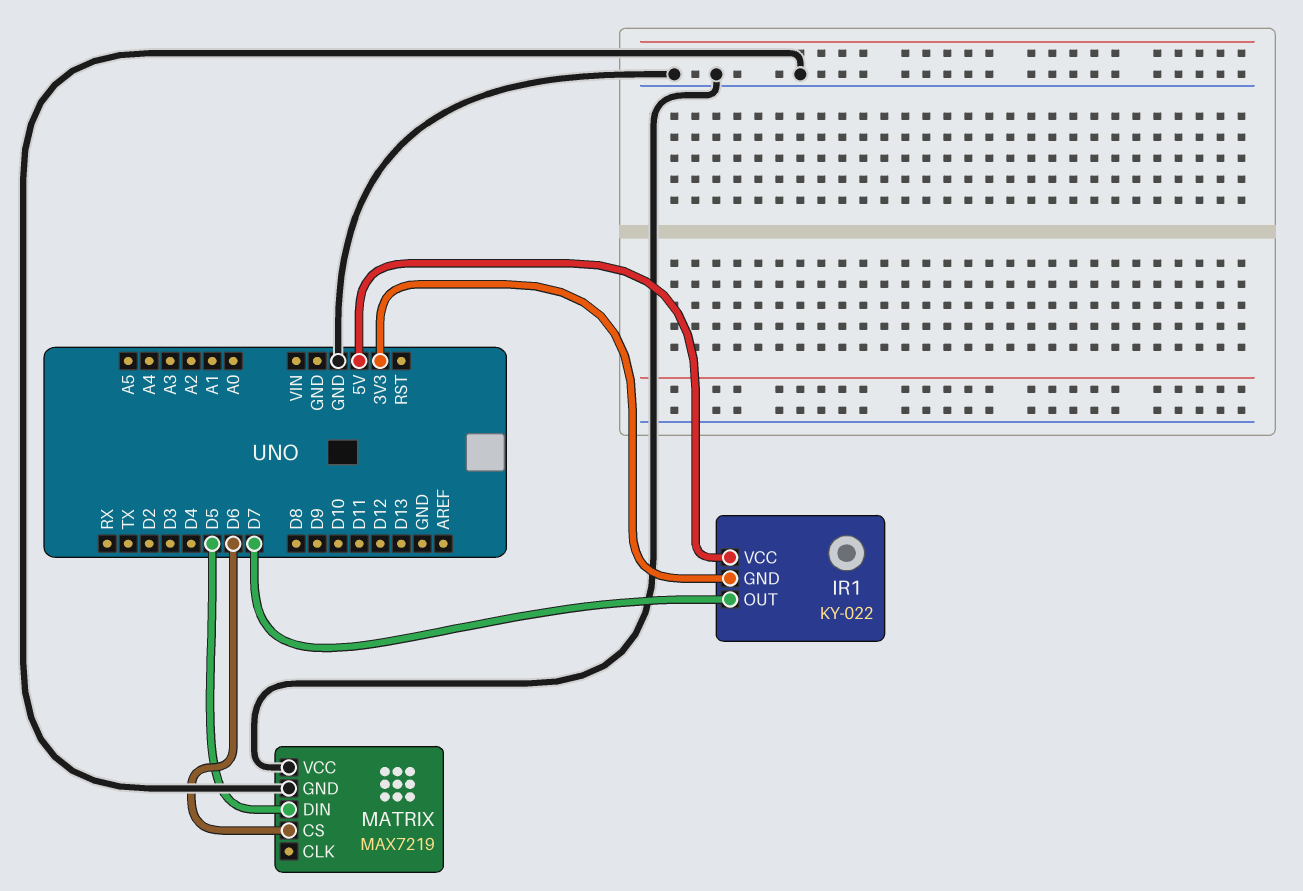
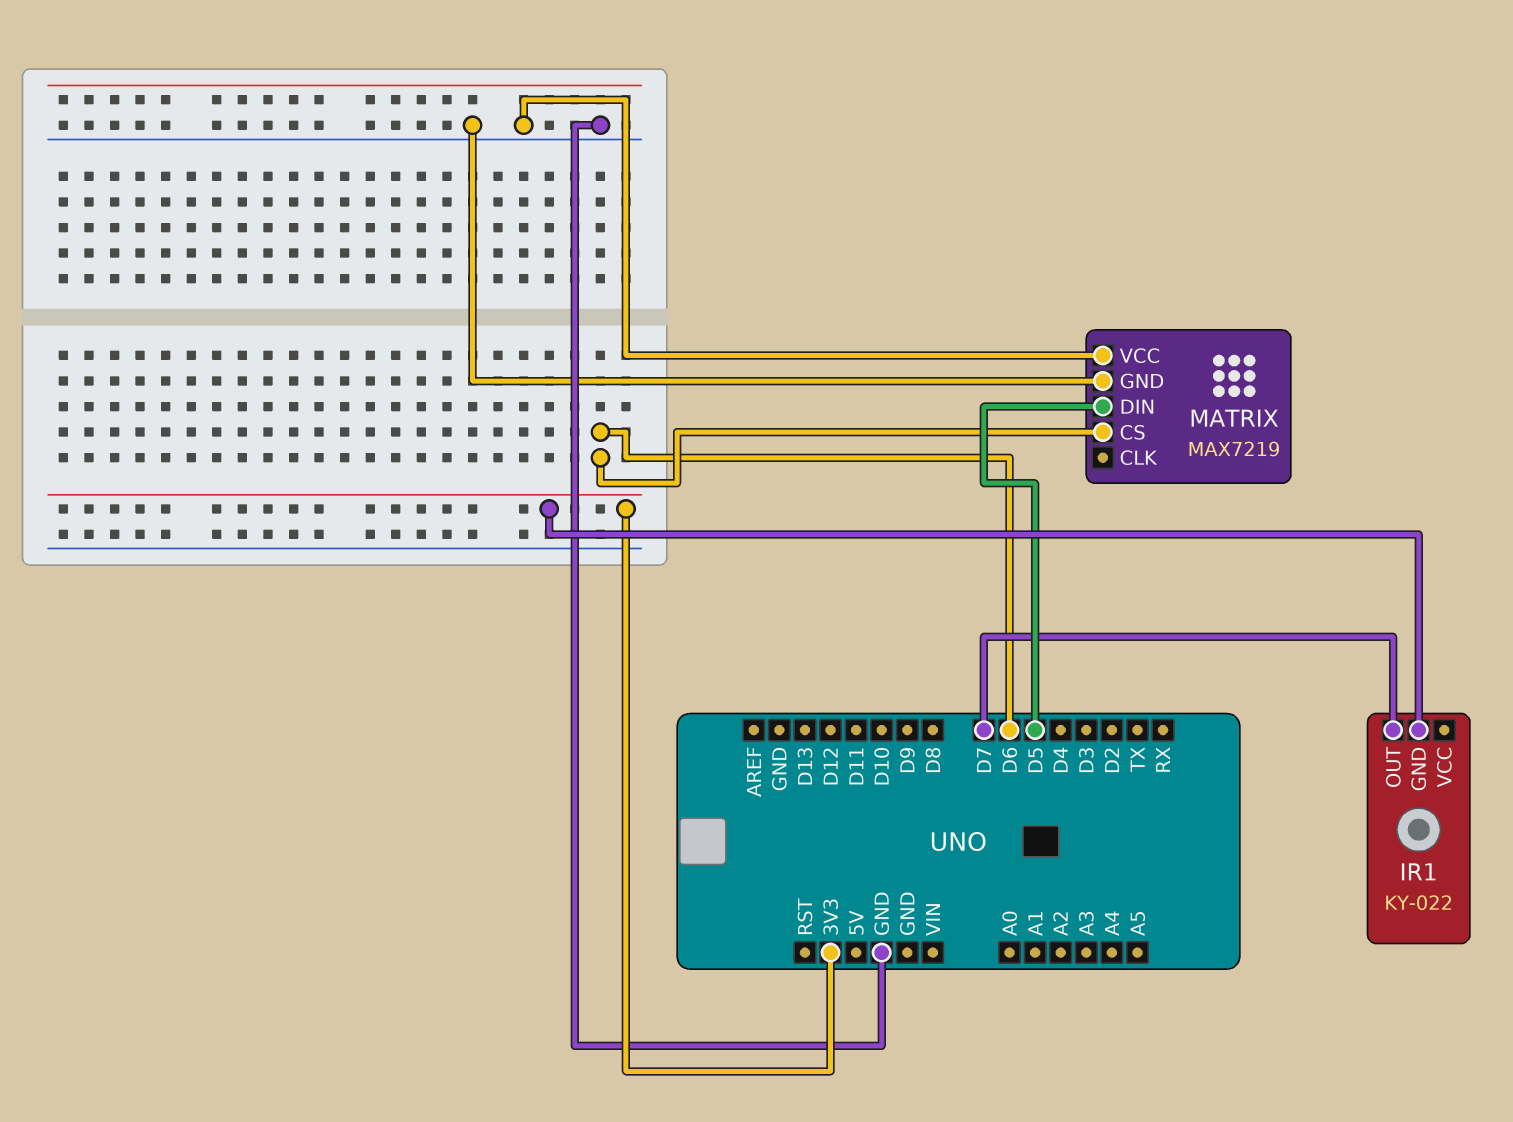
IR1 pin VCC: 5V -> none

